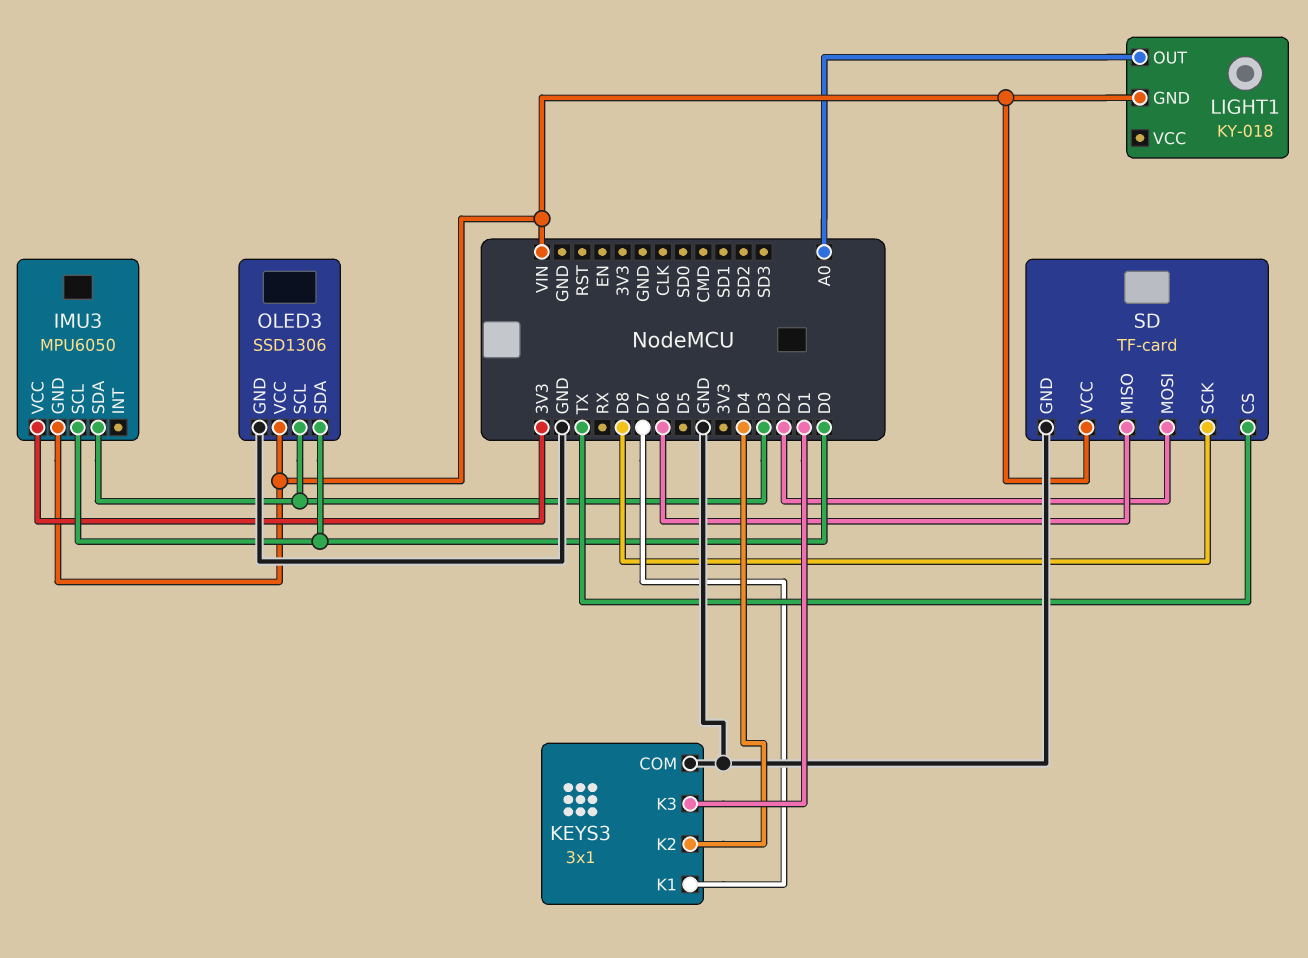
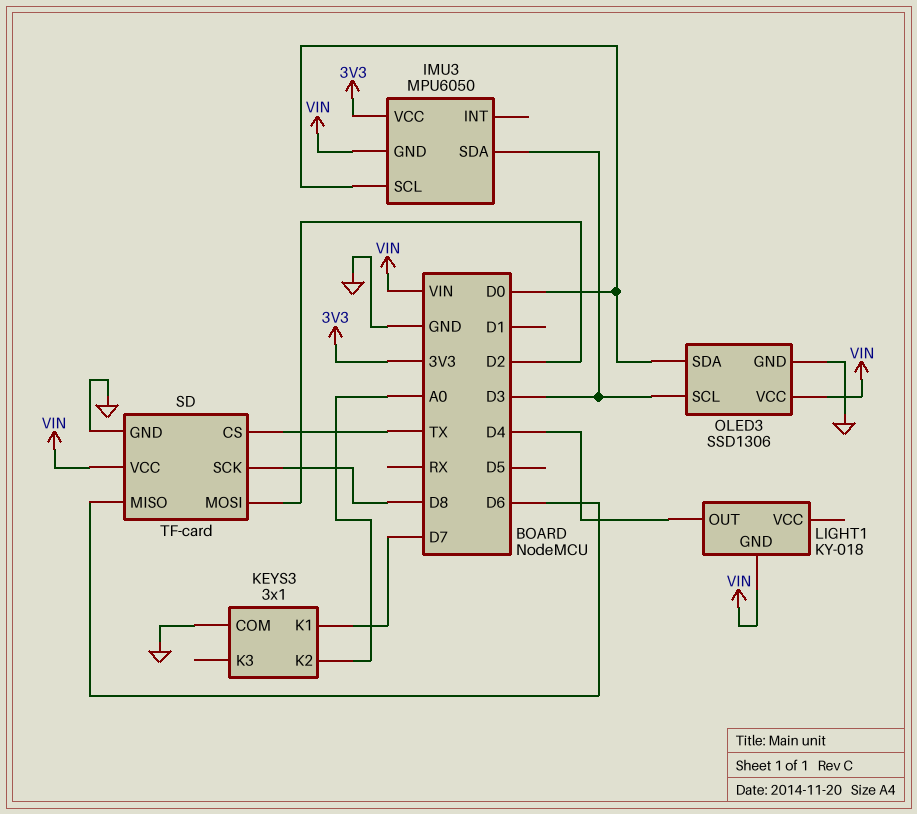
KEYS3 pin K2: D4 -> A0
KEYS3 pin K3: D1 -> none
LIGHT1 pin OUT: A0 -> D4

